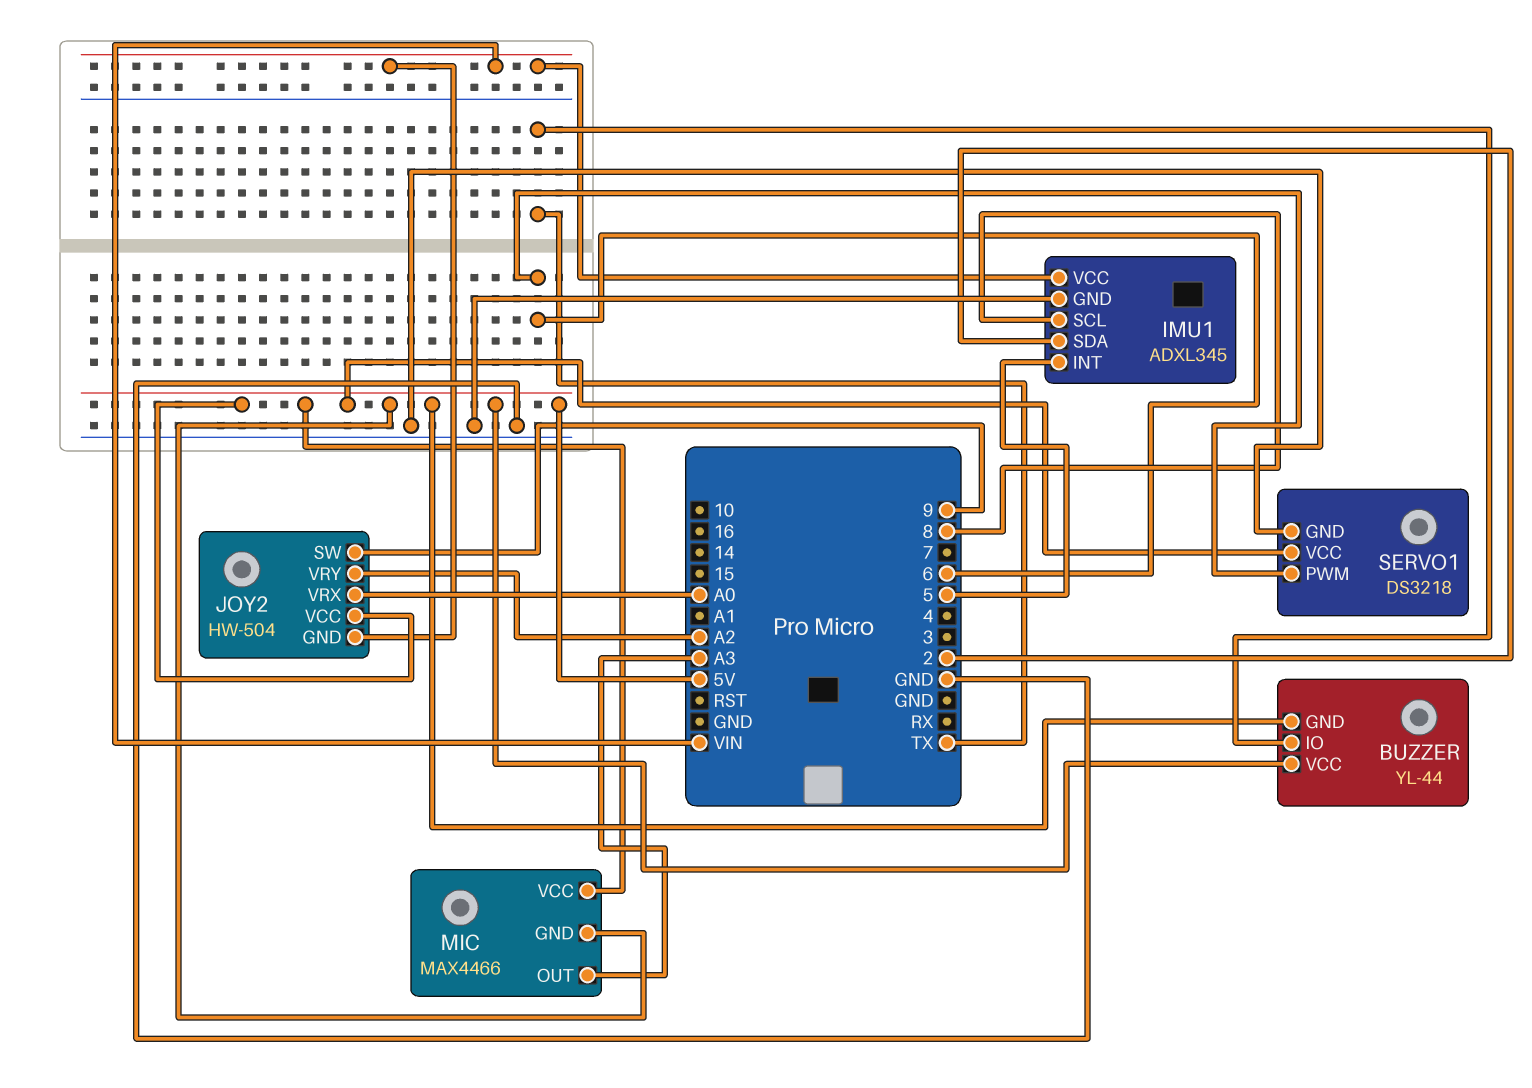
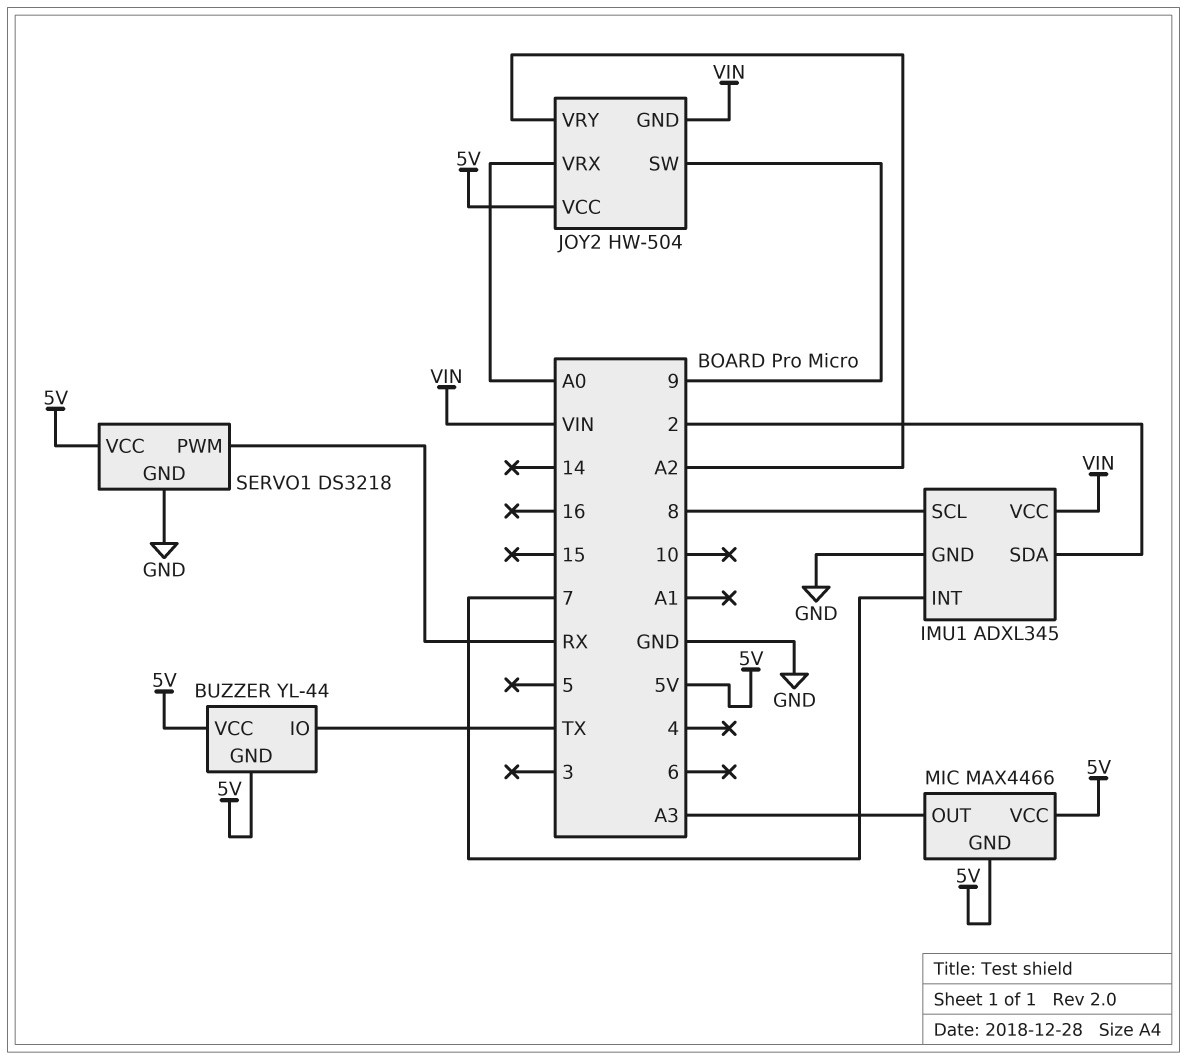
IMU1 pin INT: 5 -> 7
SERVO1 pin PWM: 6 -> RX

